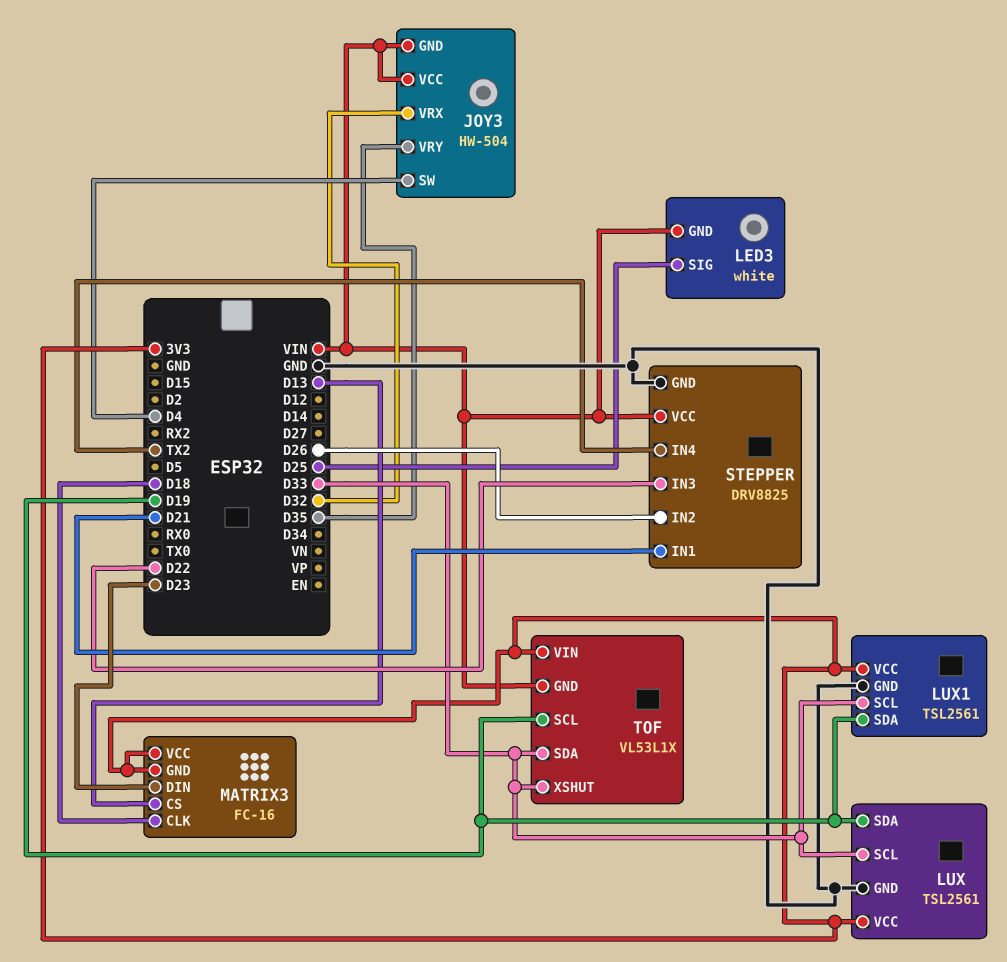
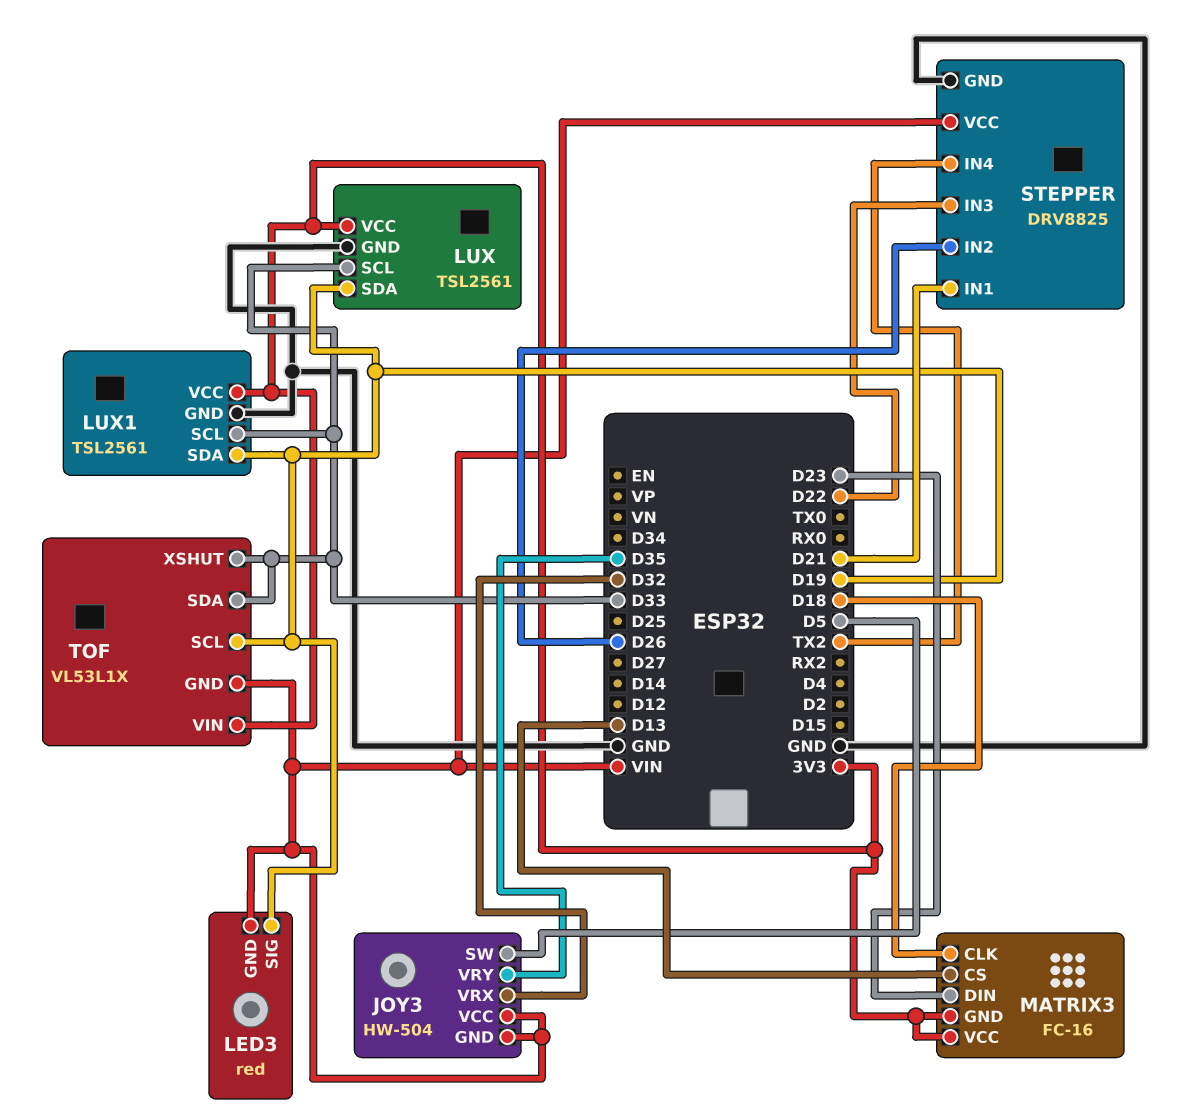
JOY3 pin SW: D4 -> D5
LED3: white -> red
LED3 pin SIG: D25 -> D19

